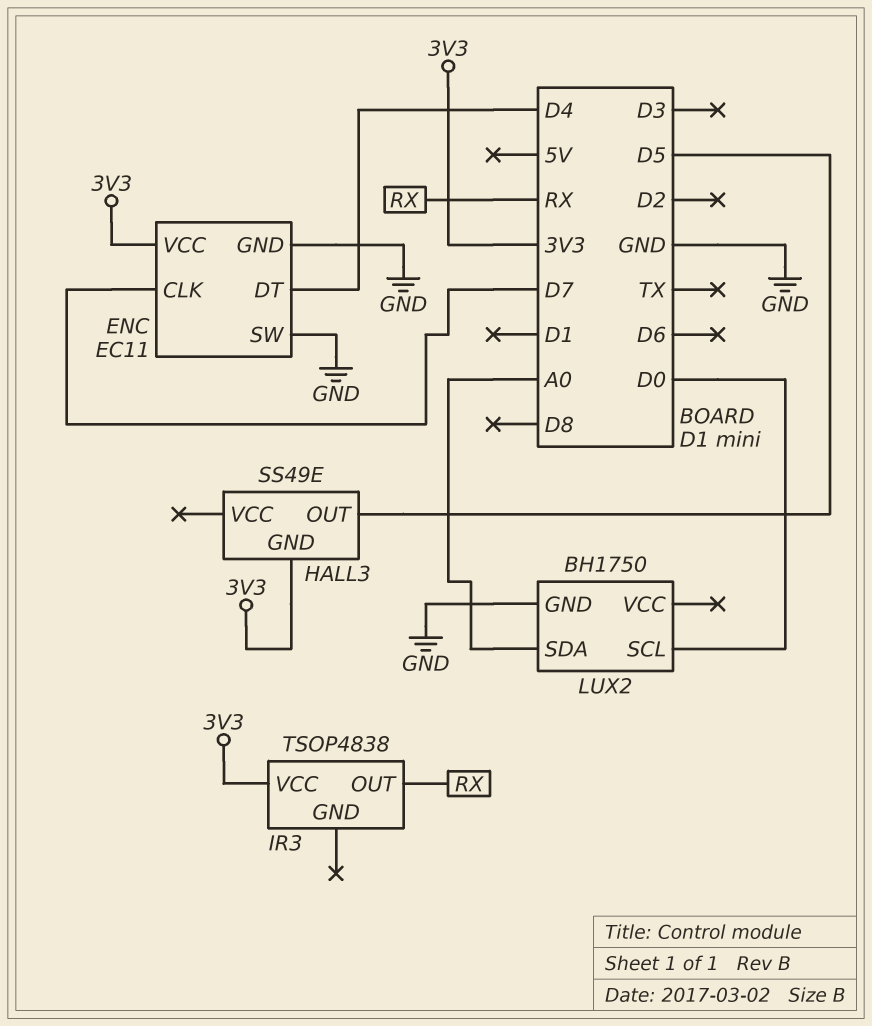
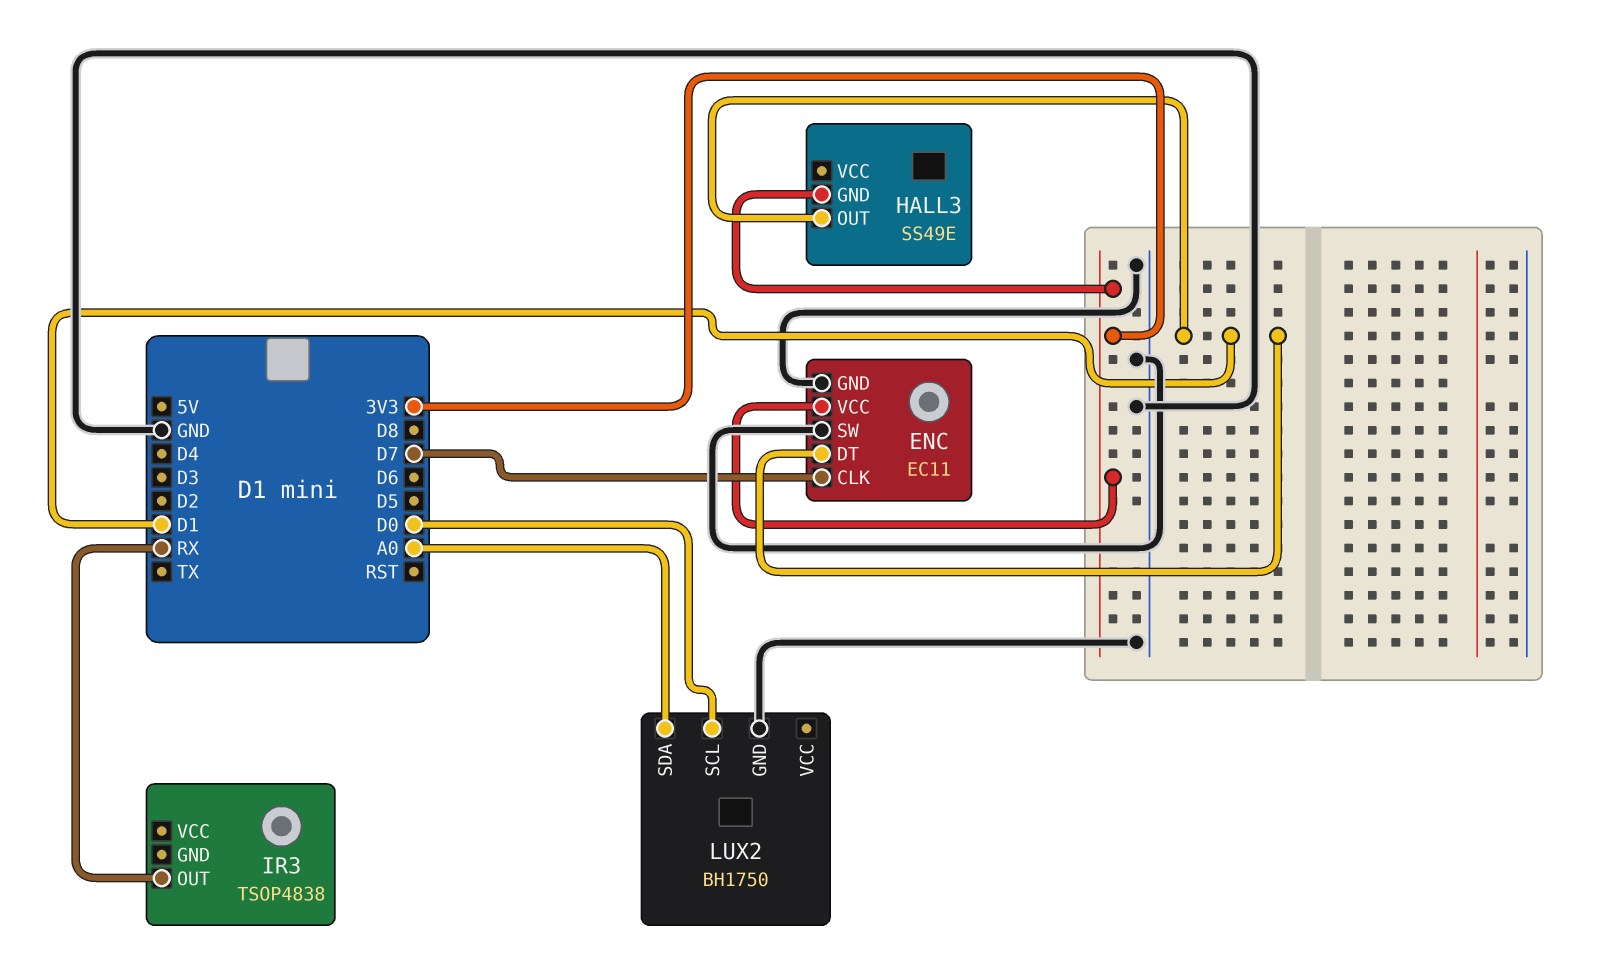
ENC pin DT: D4 -> D1
HALL3 pin OUT: D5 -> D1
IR3 pin VCC: 3V3 -> none

